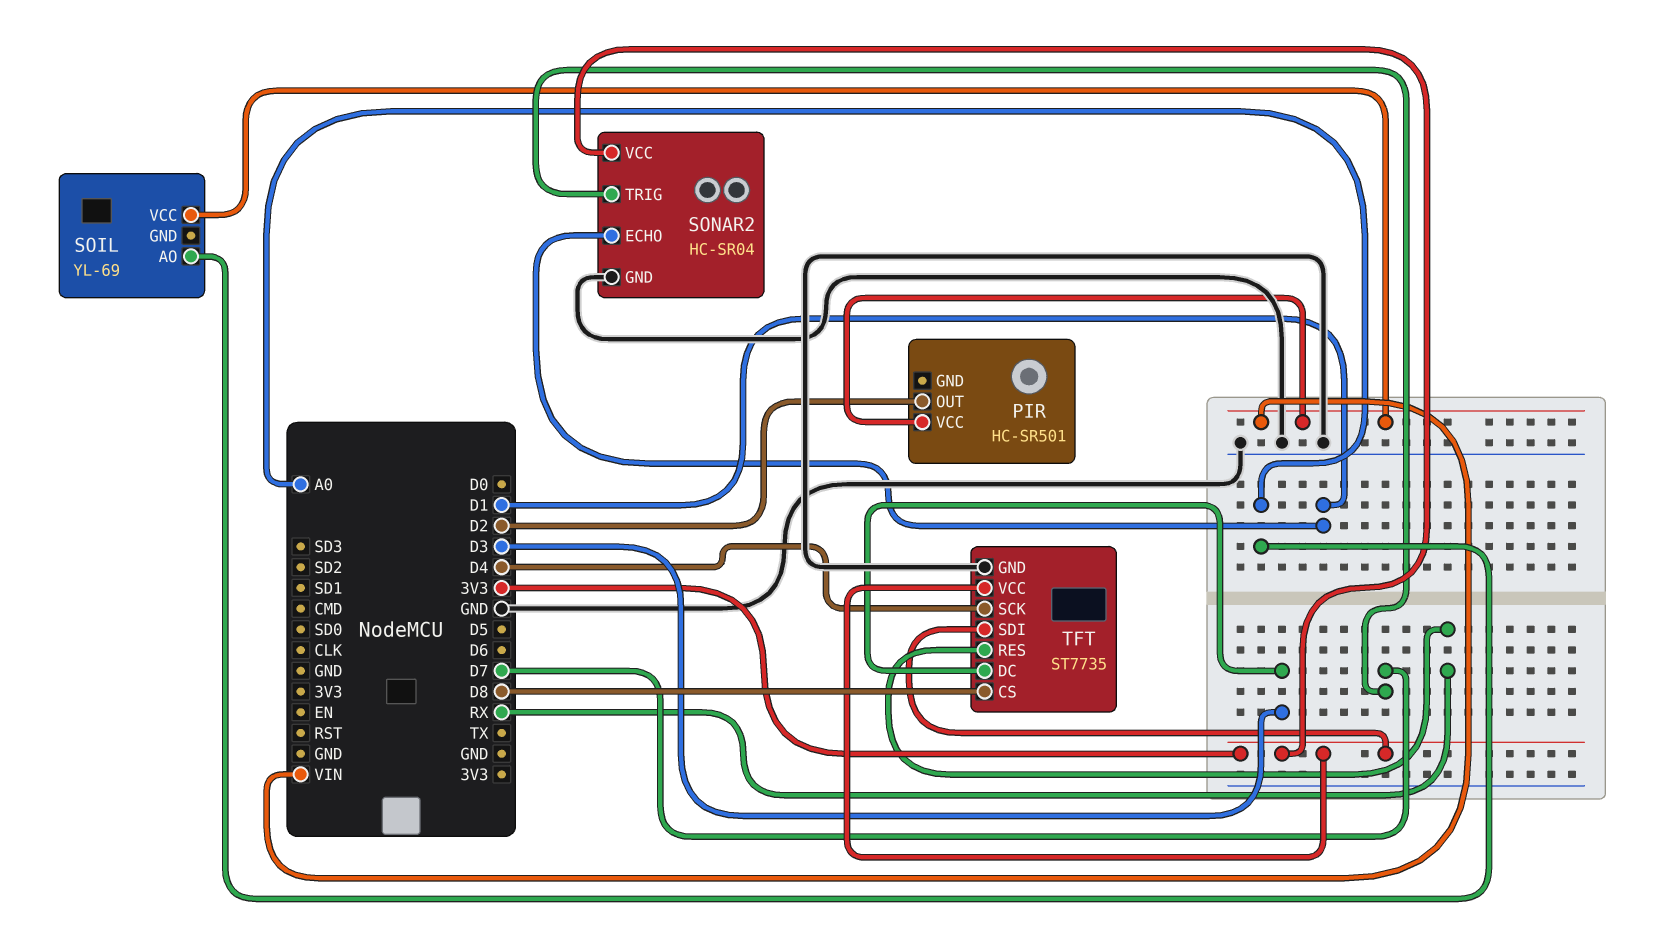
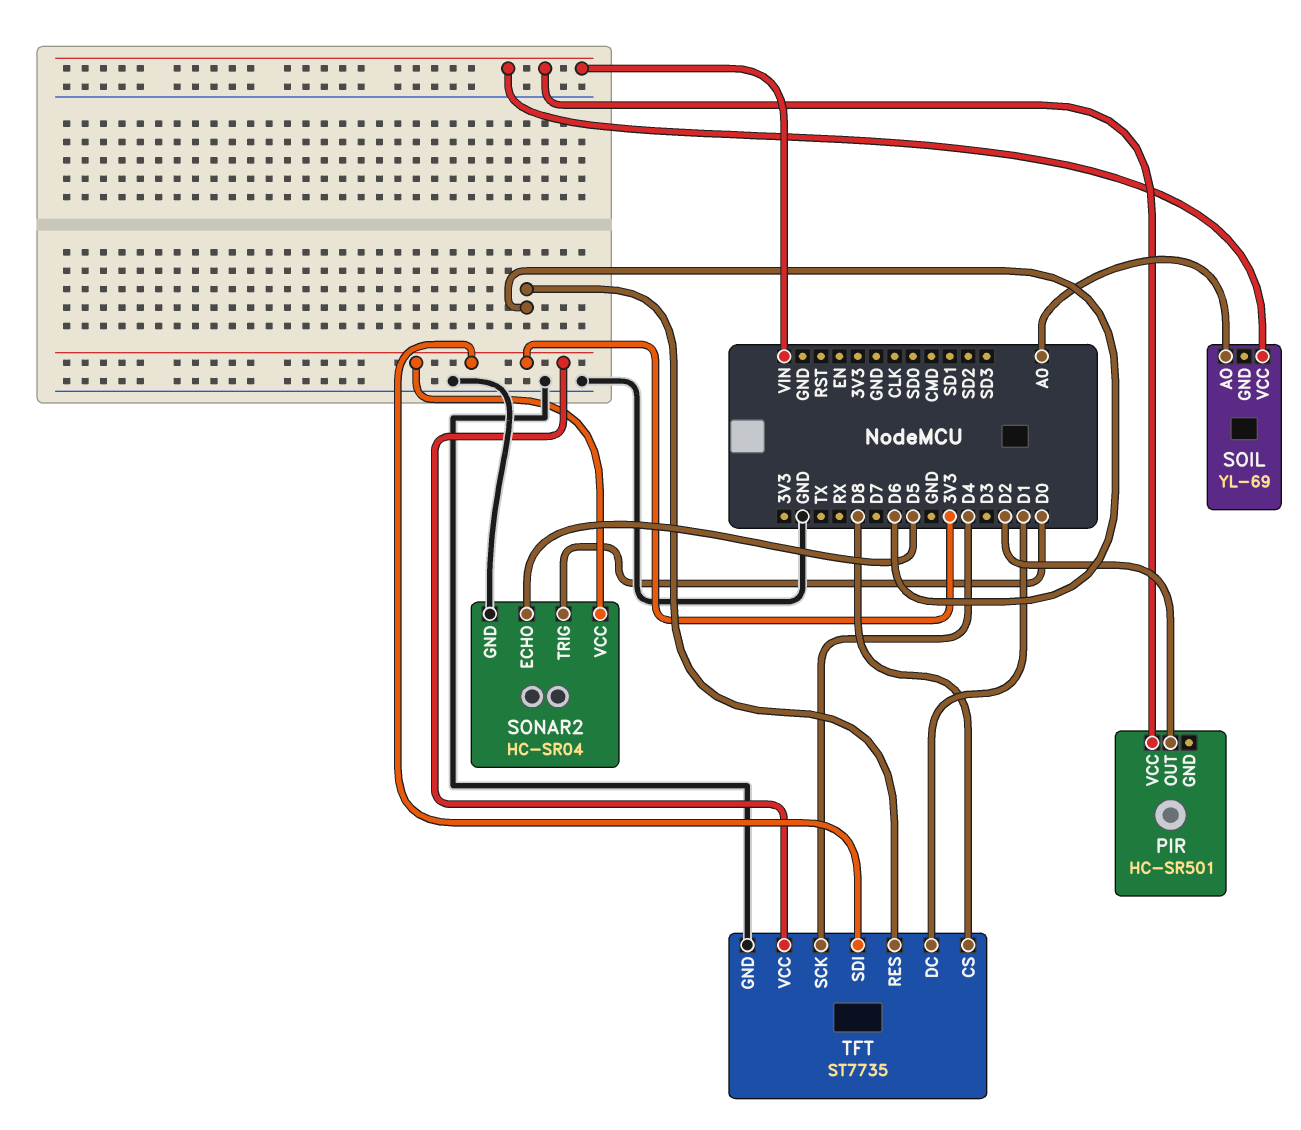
SONAR2 pin ECHO: D1 -> D5
SONAR2 pin TRIG: D7 -> D0
TFT pin DC: D3 -> D1
TFT pin RES: RX -> D6

